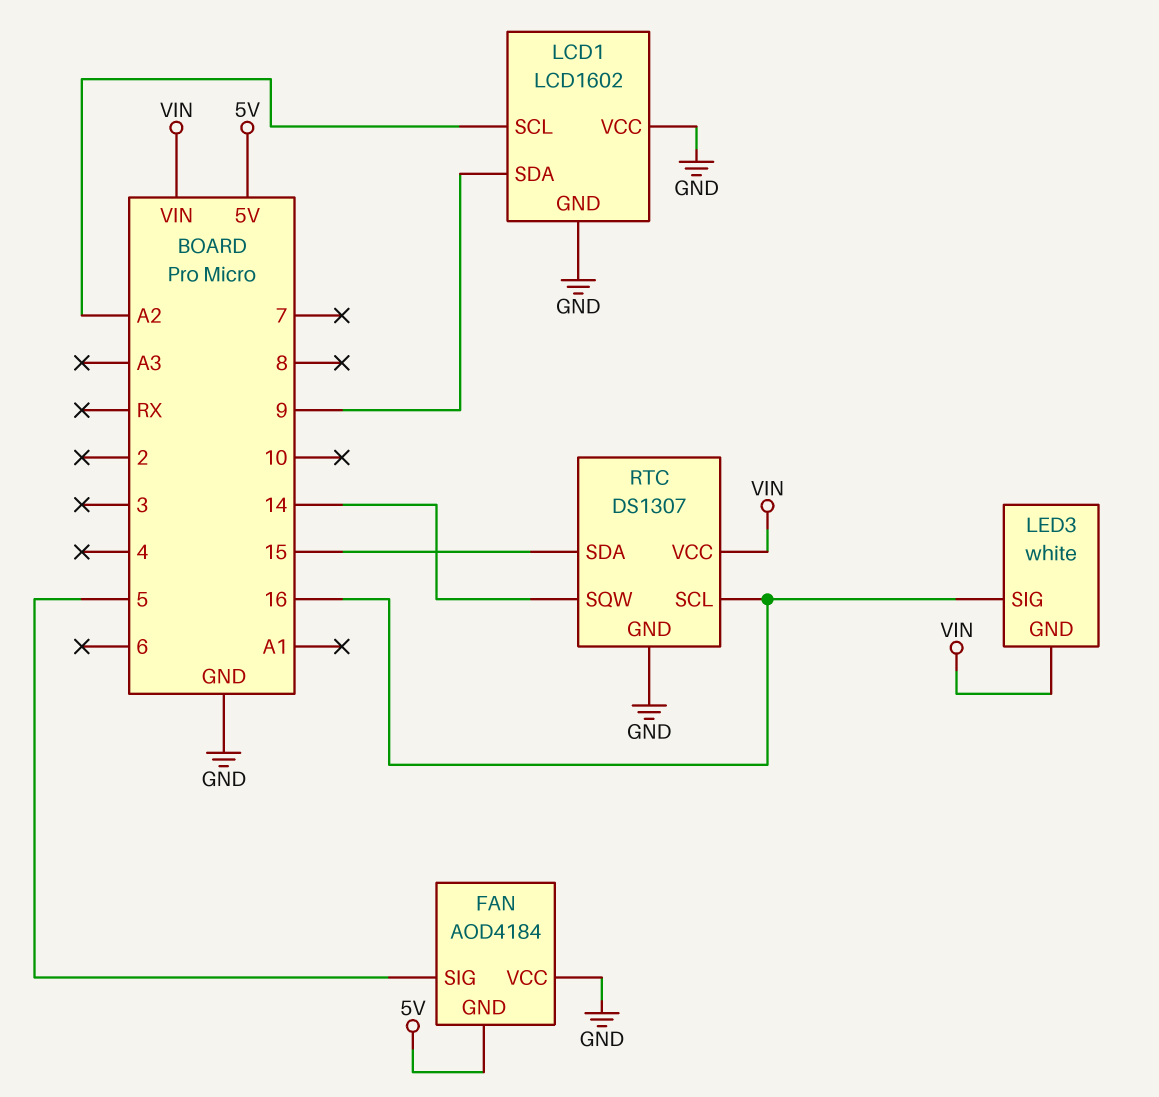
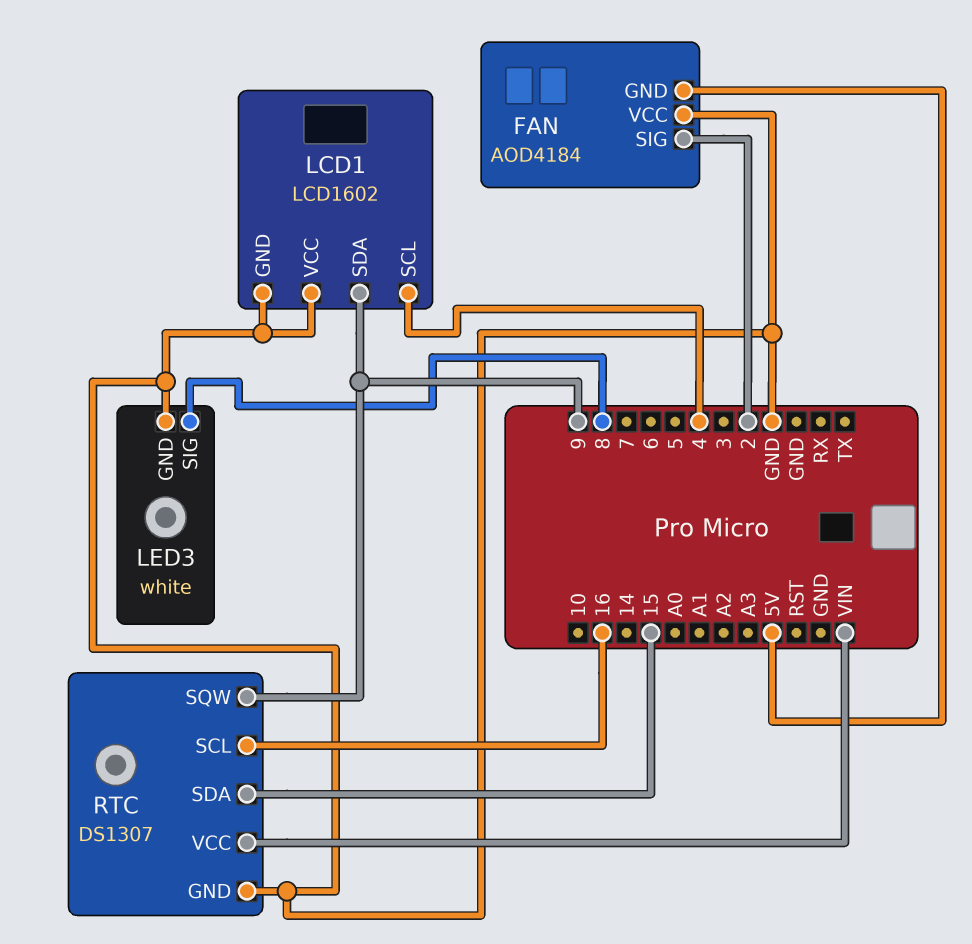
FAN pin SIG: 5 -> 2
LCD1 pin SCL: A2 -> 4
LED3 pin GND: VIN -> GND
LED3 pin SIG: 16 -> 8
RTC pin SQW: 14 -> 9

